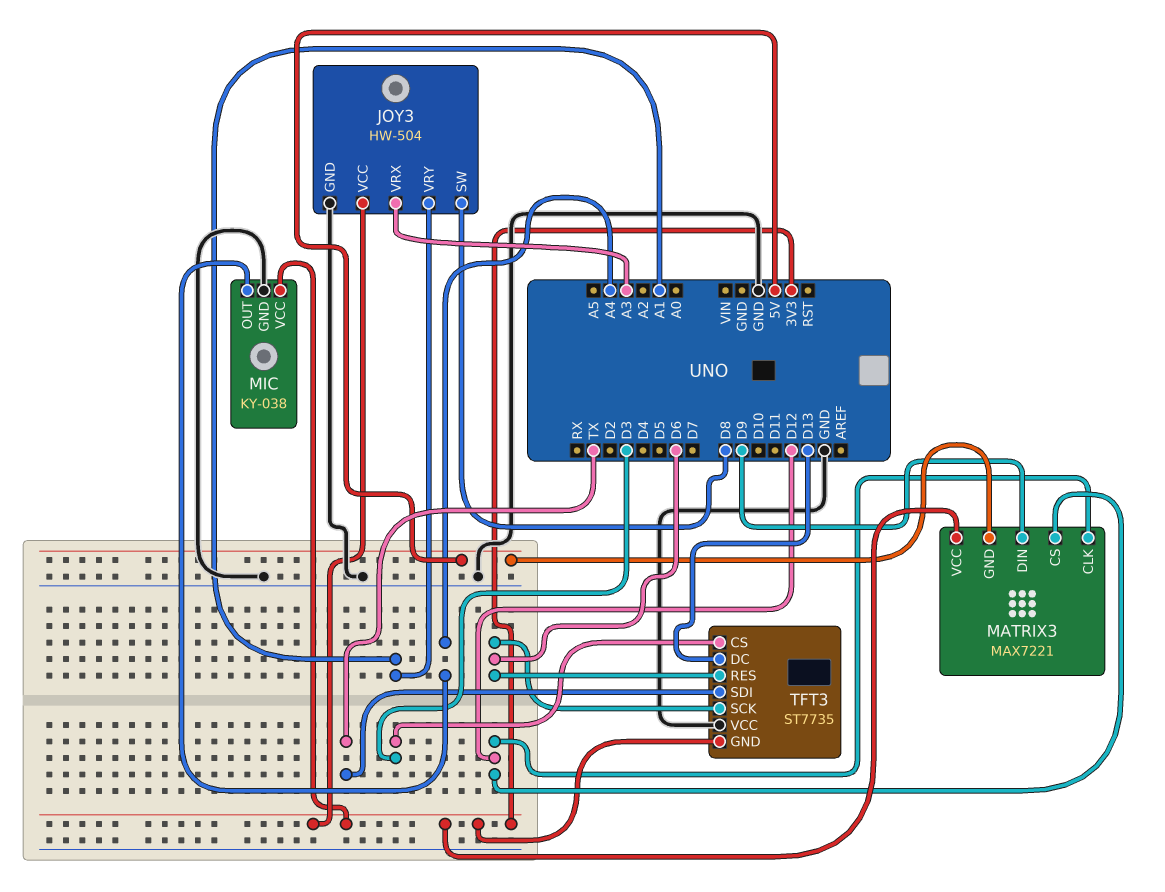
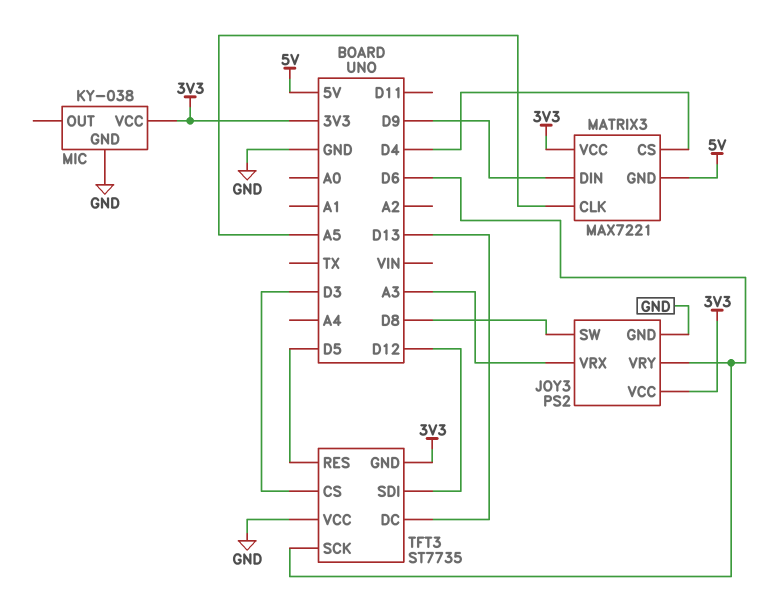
JOY3: HW-504 -> PS2
JOY3 pin VRY: A1 -> D6
MATRIX3 pin CLK: D12 -> A5
MATRIX3 pin CS: D12 -> D4
MIC pin OUT: A4 -> none
TFT3 pin RES: D6 -> D5
TFT3 pin SDI: TX -> D12

